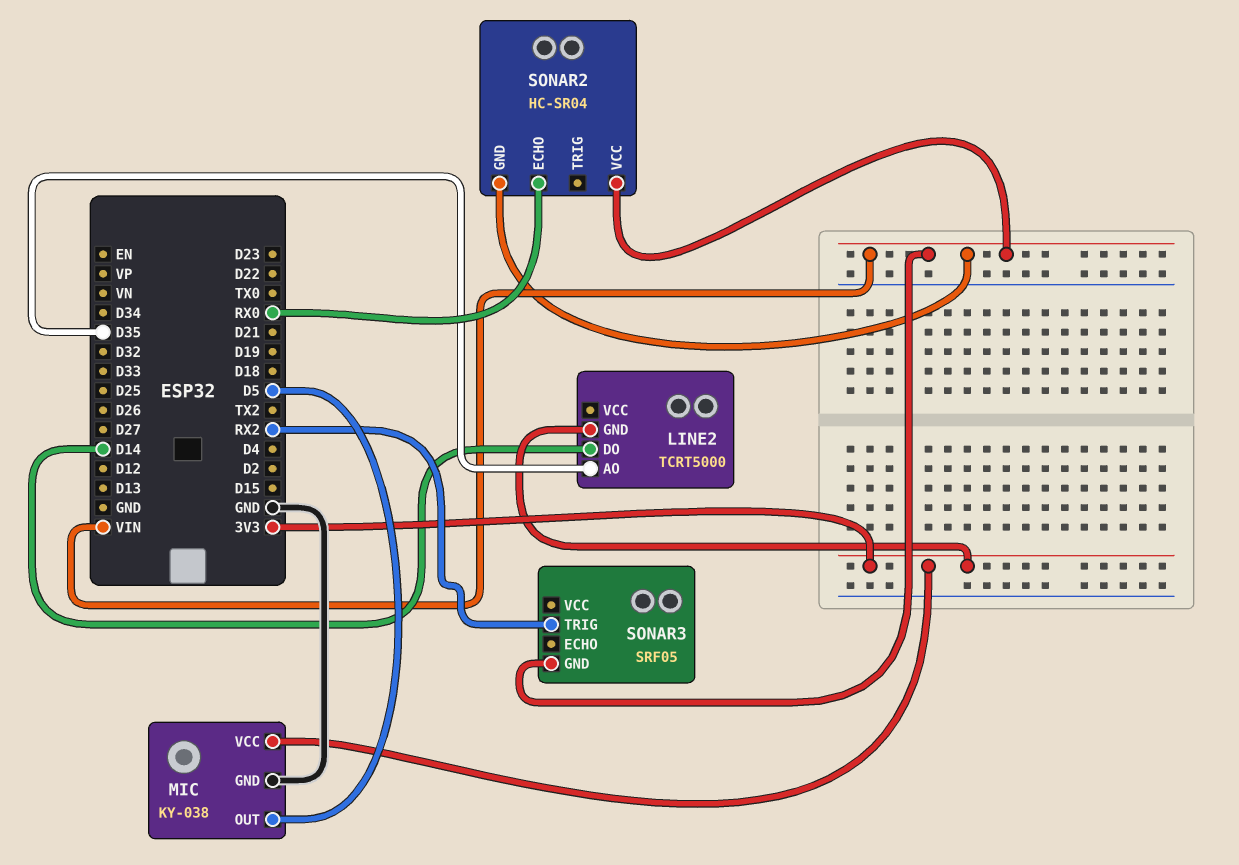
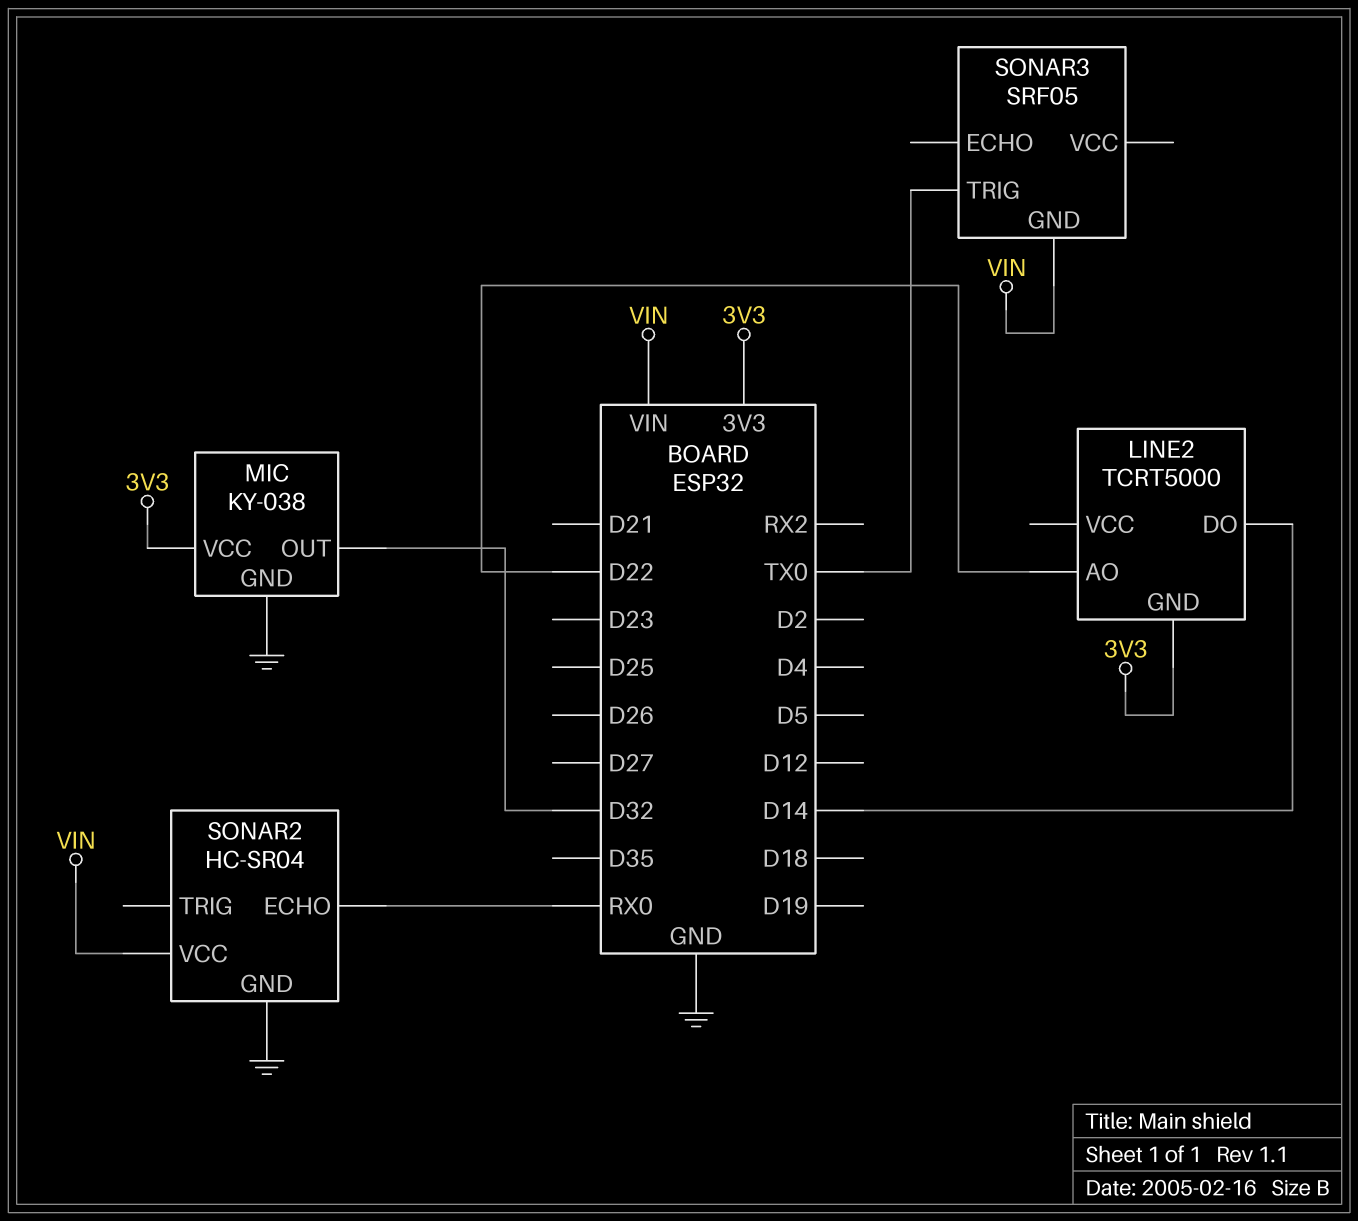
LINE2 pin AO: D35 -> D22
MIC pin OUT: D5 -> D32
SONAR2 pin GND: VIN -> GND
SONAR3 pin TRIG: RX2 -> TX0

